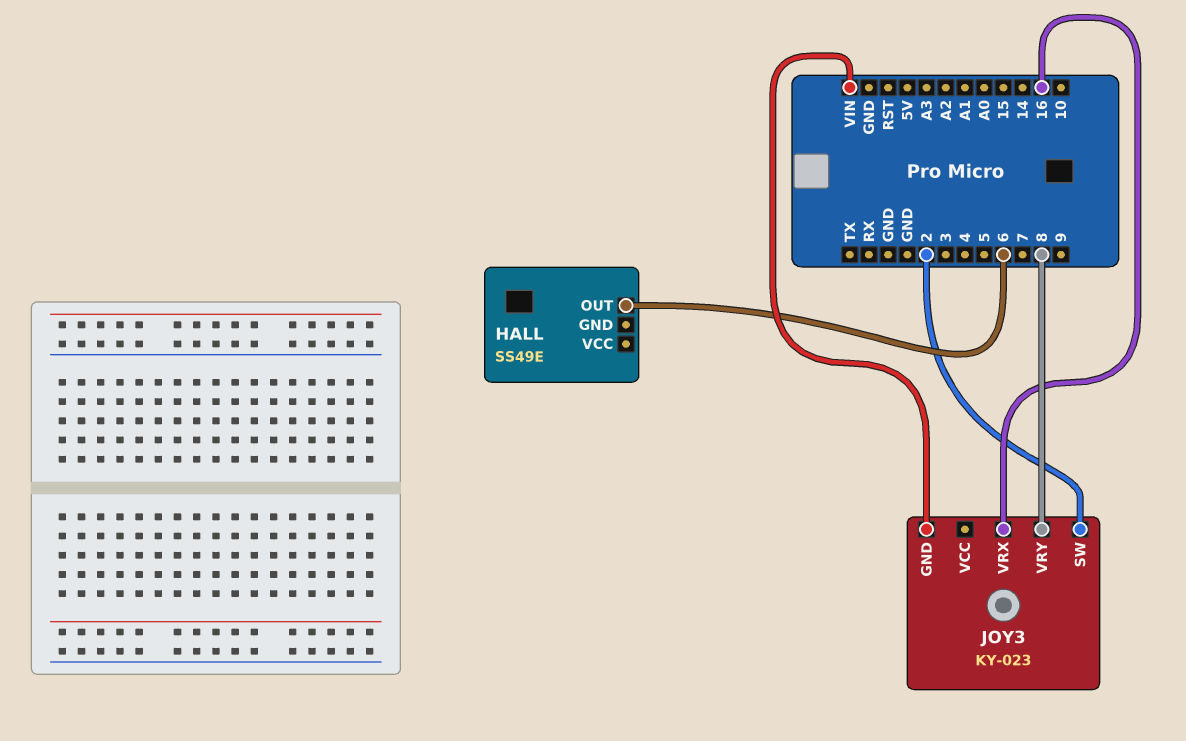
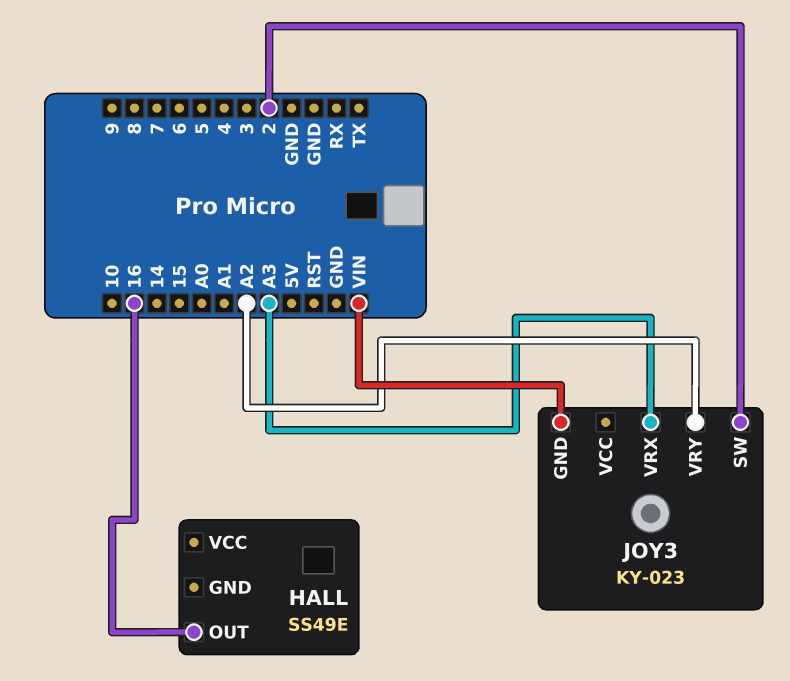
HALL pin OUT: 6 -> 16
JOY3 pin VRX: 16 -> A3
JOY3 pin VRY: 8 -> A2

